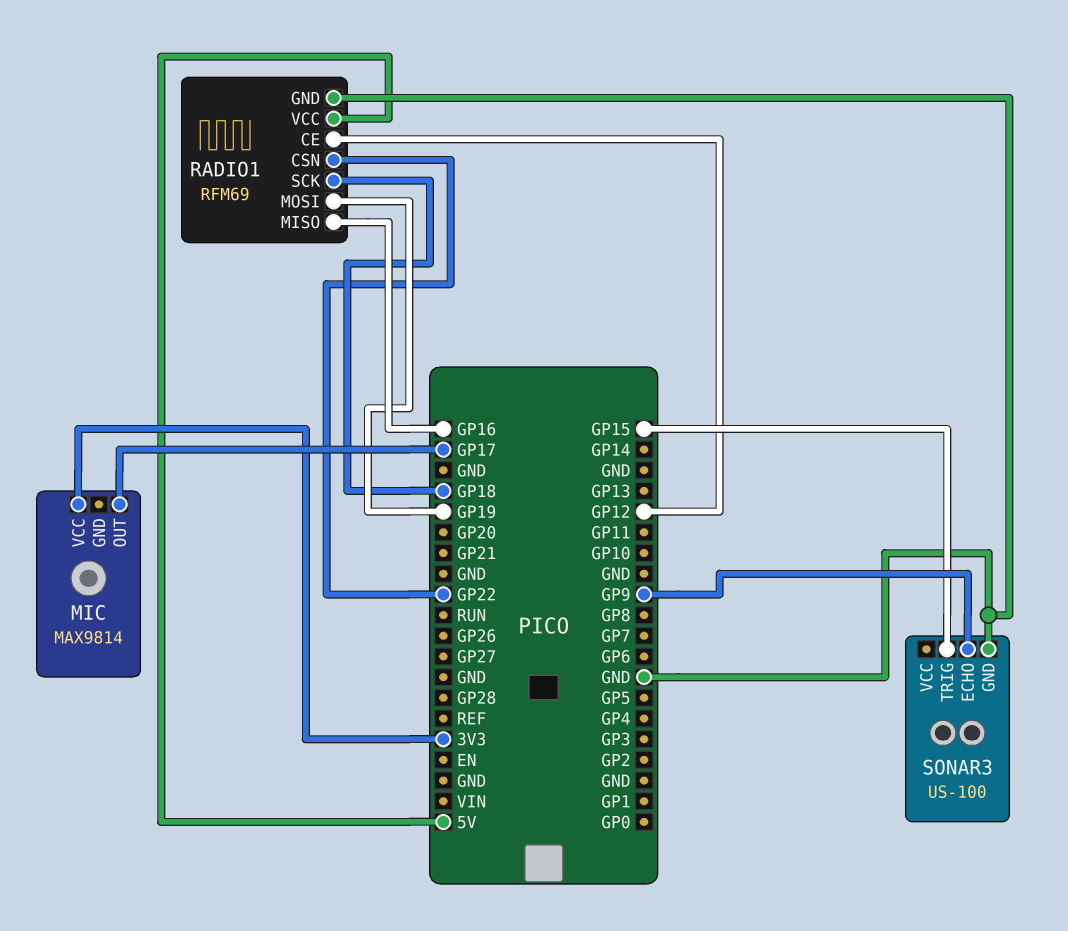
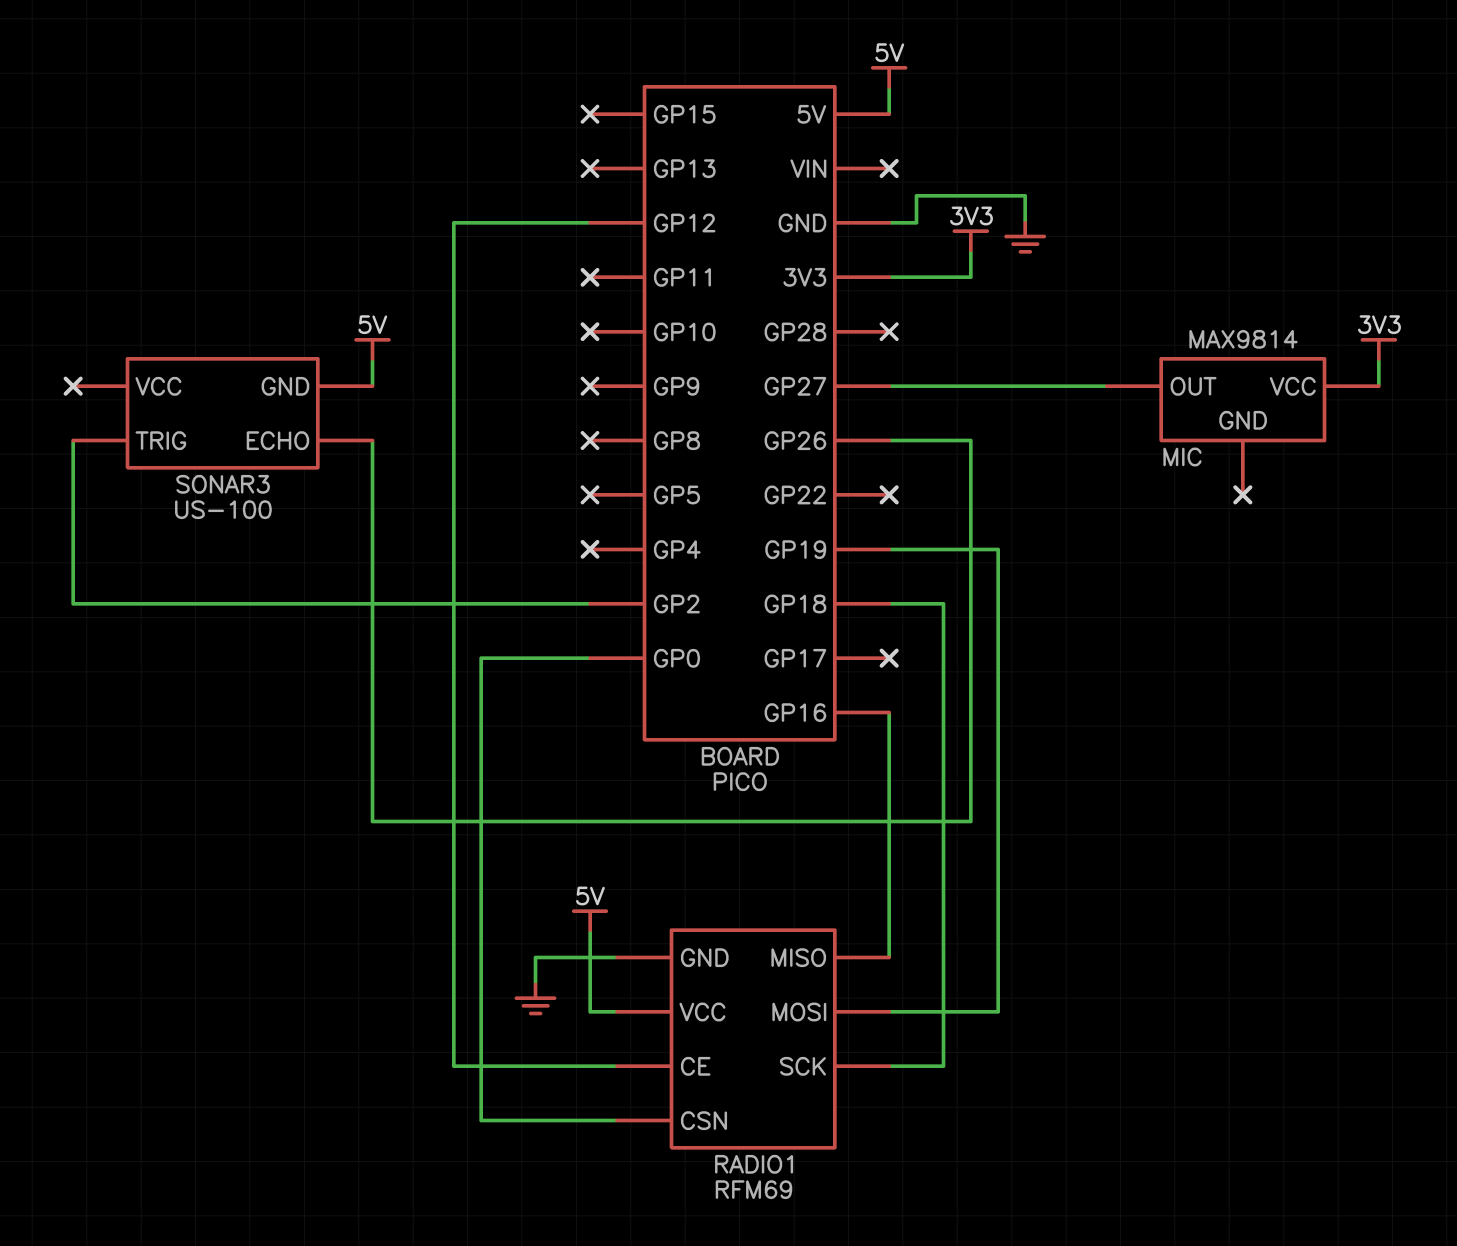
MIC pin OUT: GP17 -> GP27
RADIO1 pin CSN: GP22 -> GP0
SONAR3 pin ECHO: GP9 -> GP26
SONAR3 pin GND: GND -> 5V
SONAR3 pin TRIG: GP15 -> GP2

